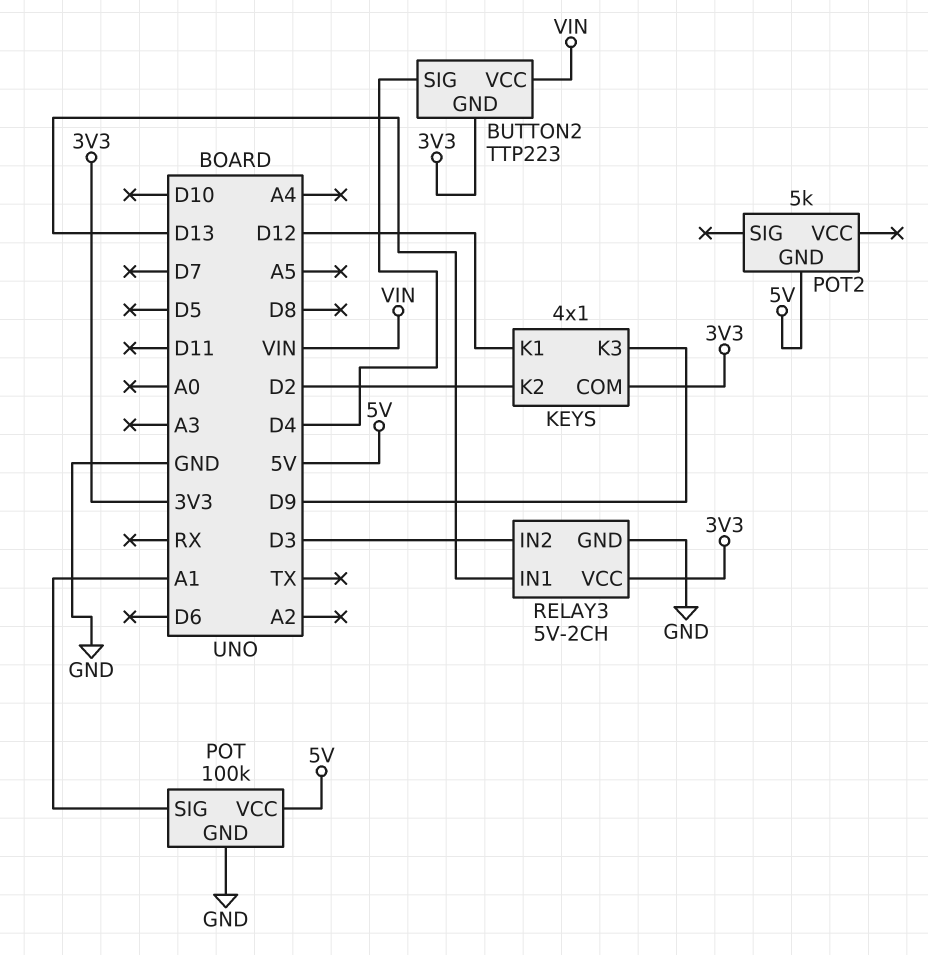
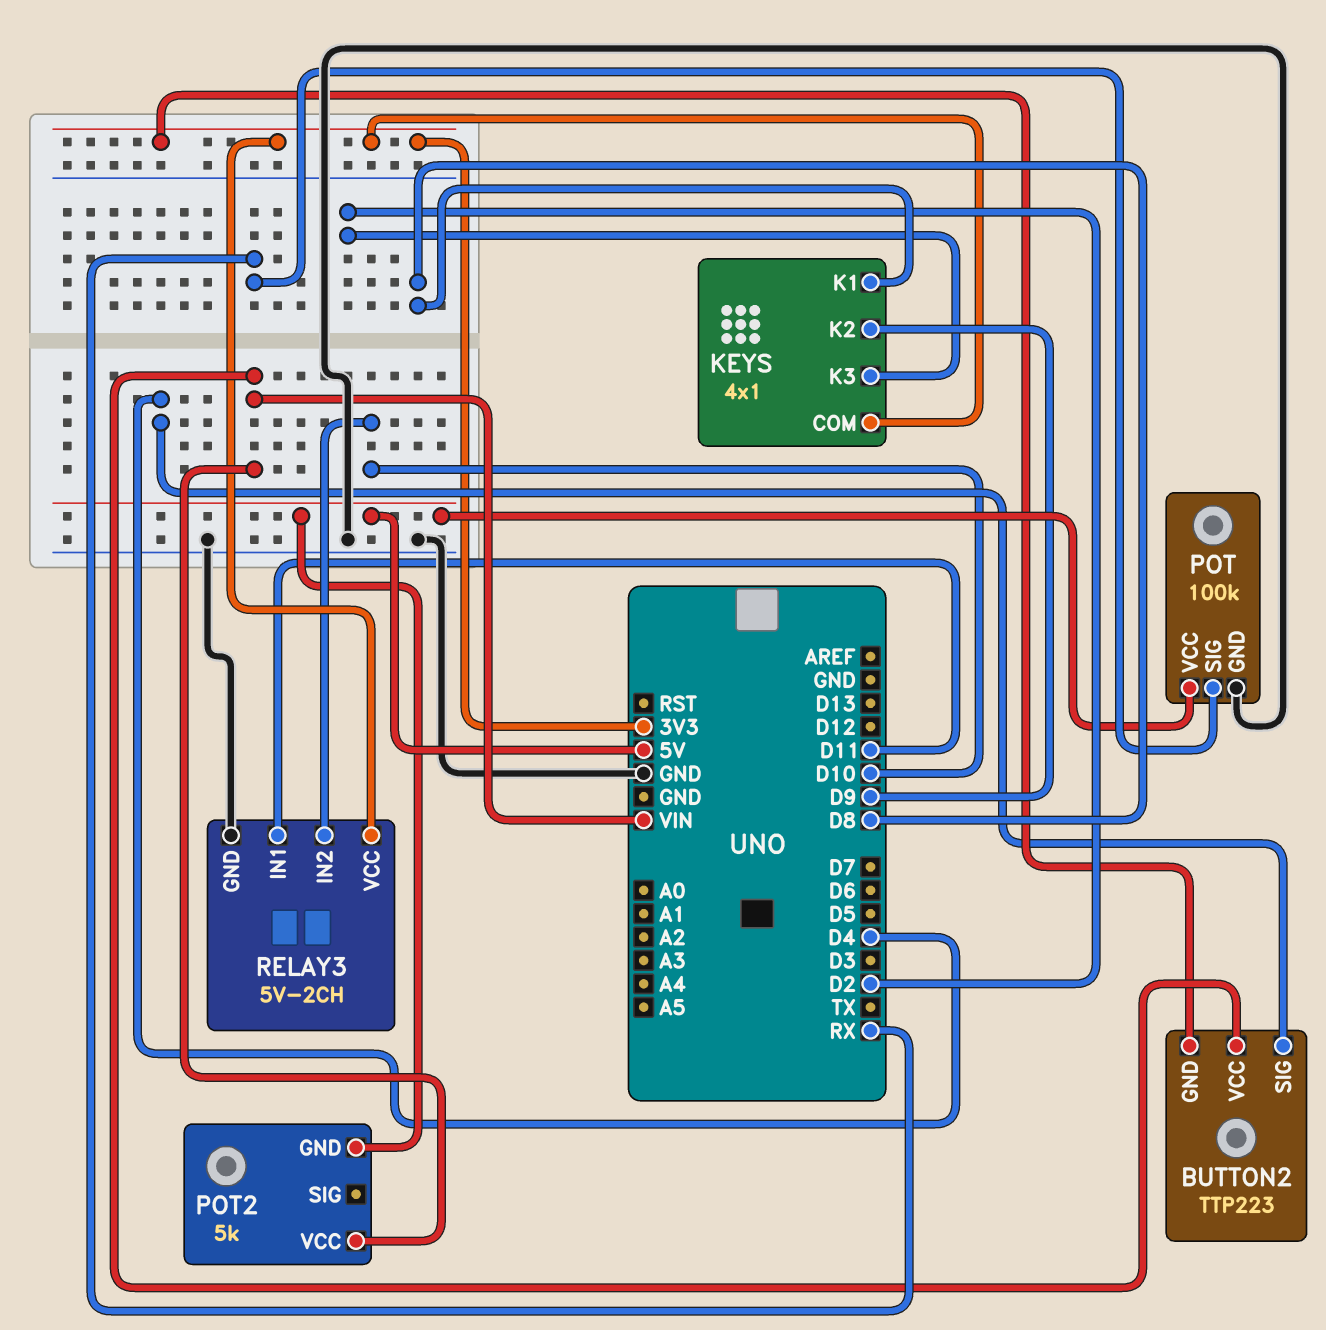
KEYS pin K1: D12 -> D8
KEYS pin K2: D2 -> D9
KEYS pin K3: D9 -> D2
POT pin SIG: A1 -> RX
POT2 pin VCC: none -> VIN
RELAY3 pin IN1: D13 -> D11
RELAY3 pin IN2: D3 -> D10

